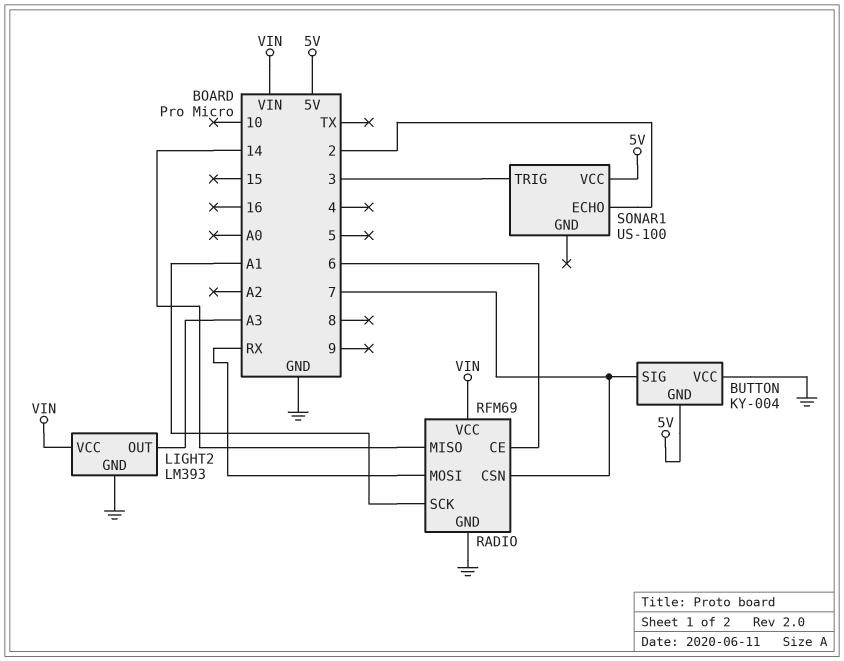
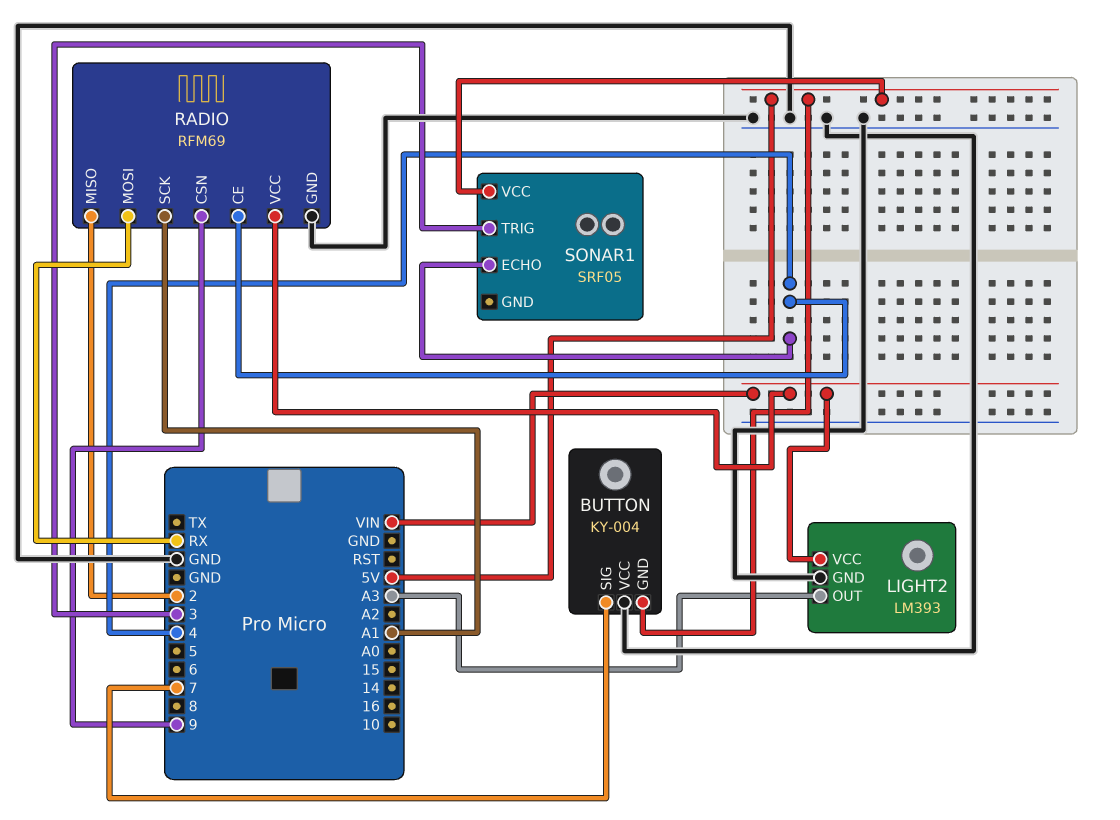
RADIO pin CE: 6 -> 4
RADIO pin CSN: 7 -> 9
RADIO pin MISO: 14 -> 2
SONAR1: US-100 -> SRF05
SONAR1 pin ECHO: 2 -> 4

